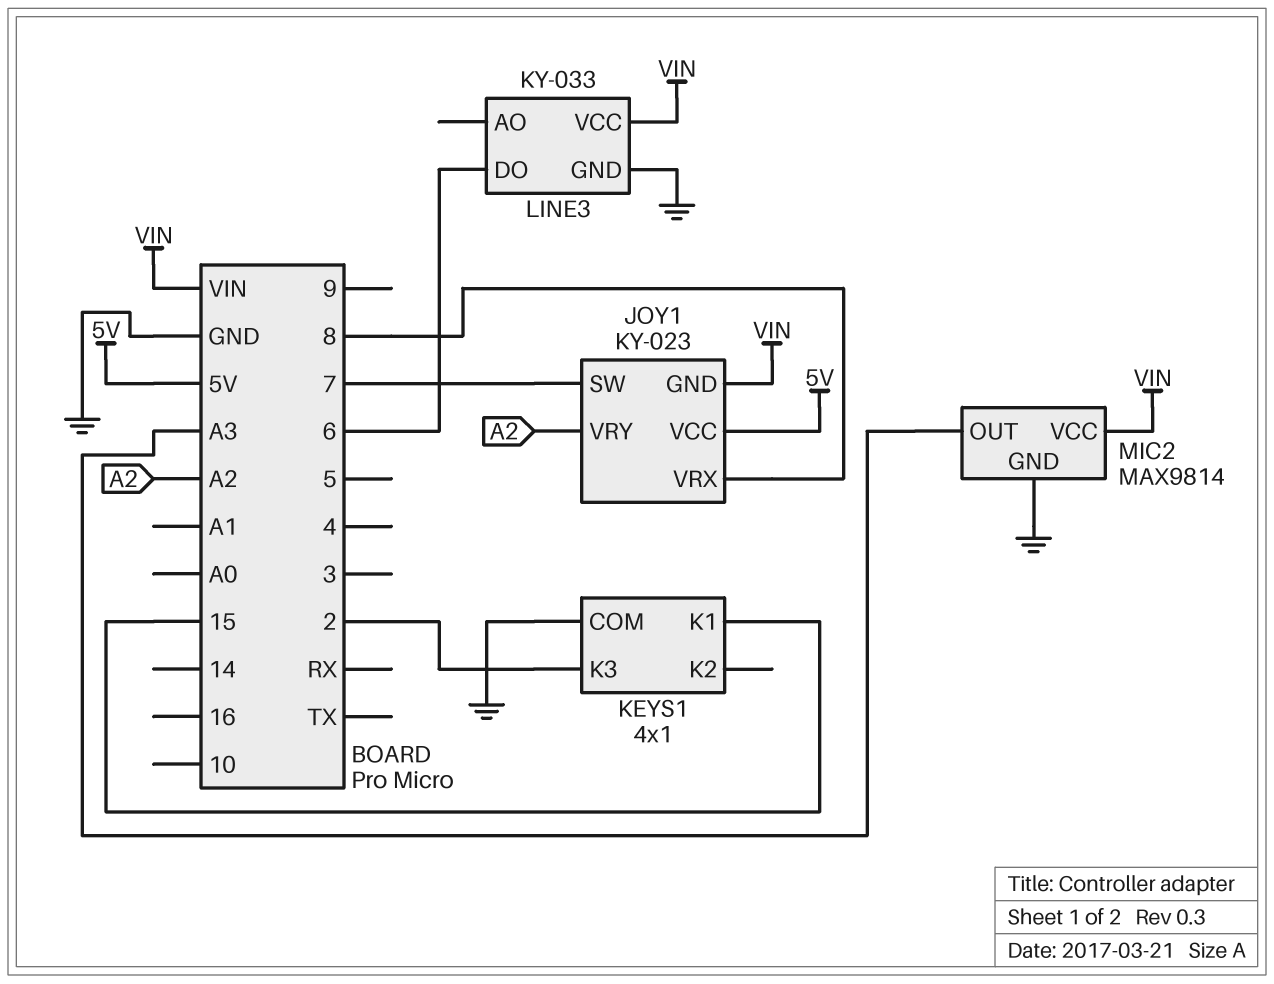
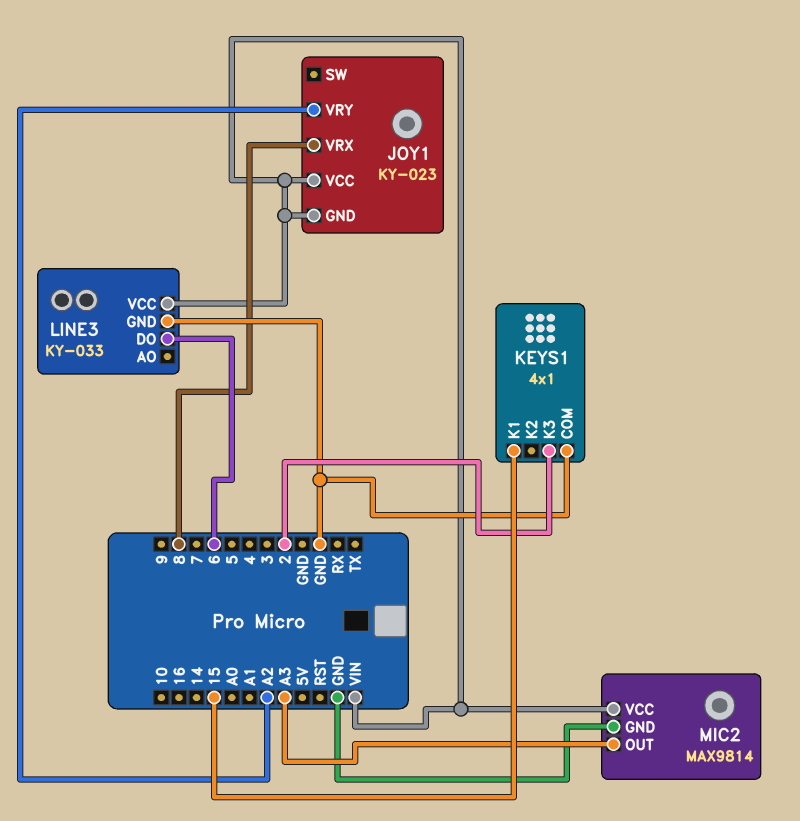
JOY1 pin SW: 7 -> none
JOY1 pin VCC: 5V -> VIN

